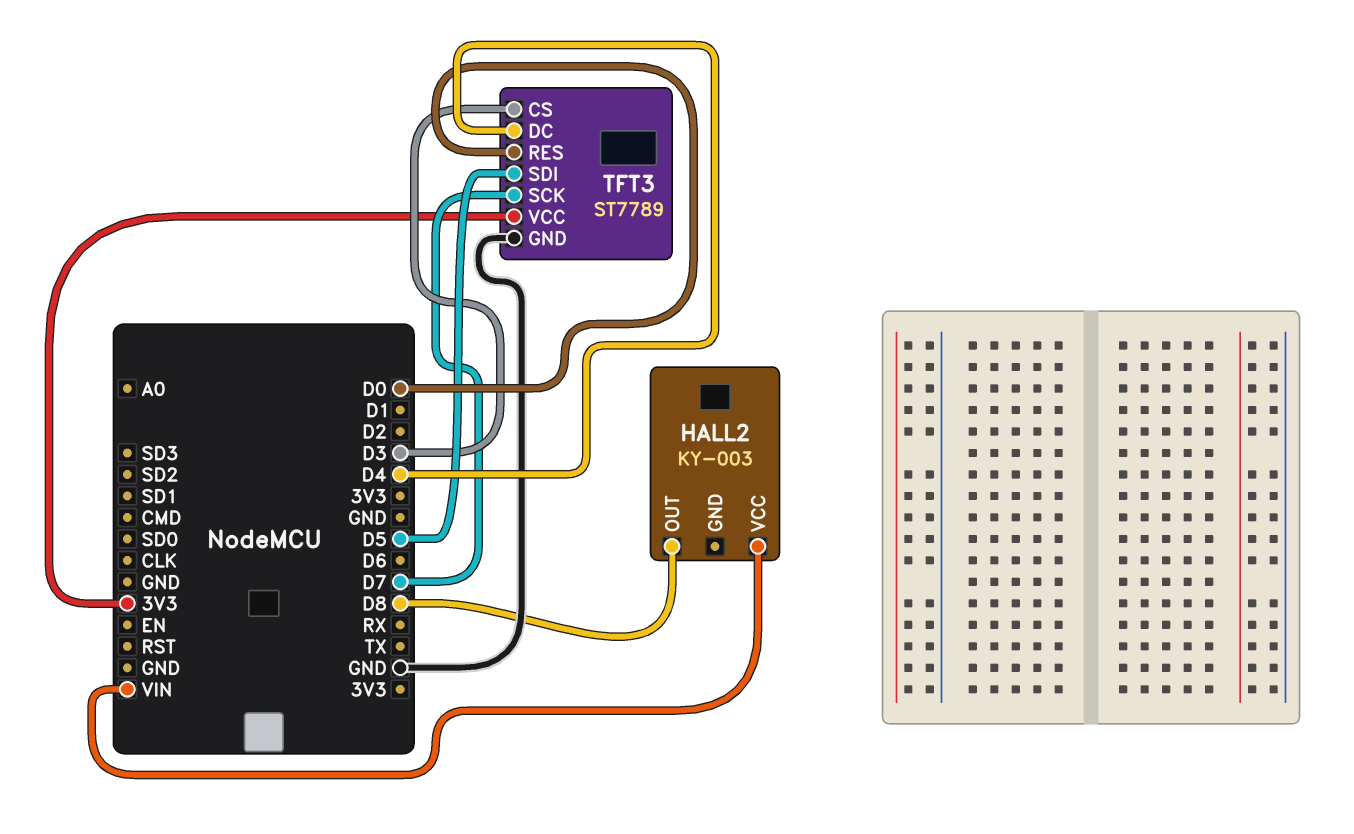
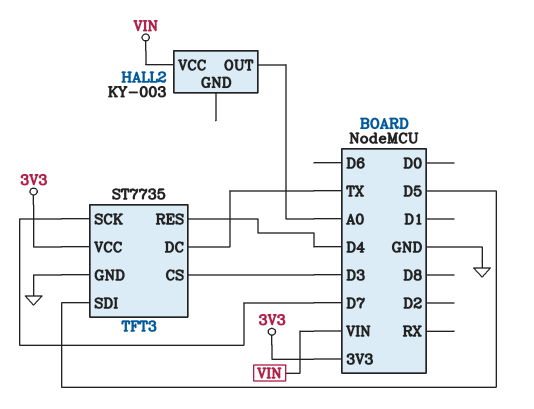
HALL2 pin OUT: D8 -> A0
TFT3: ST7789 -> ST7735
TFT3 pin DC: D4 -> TX
TFT3 pin RES: D0 -> D4

